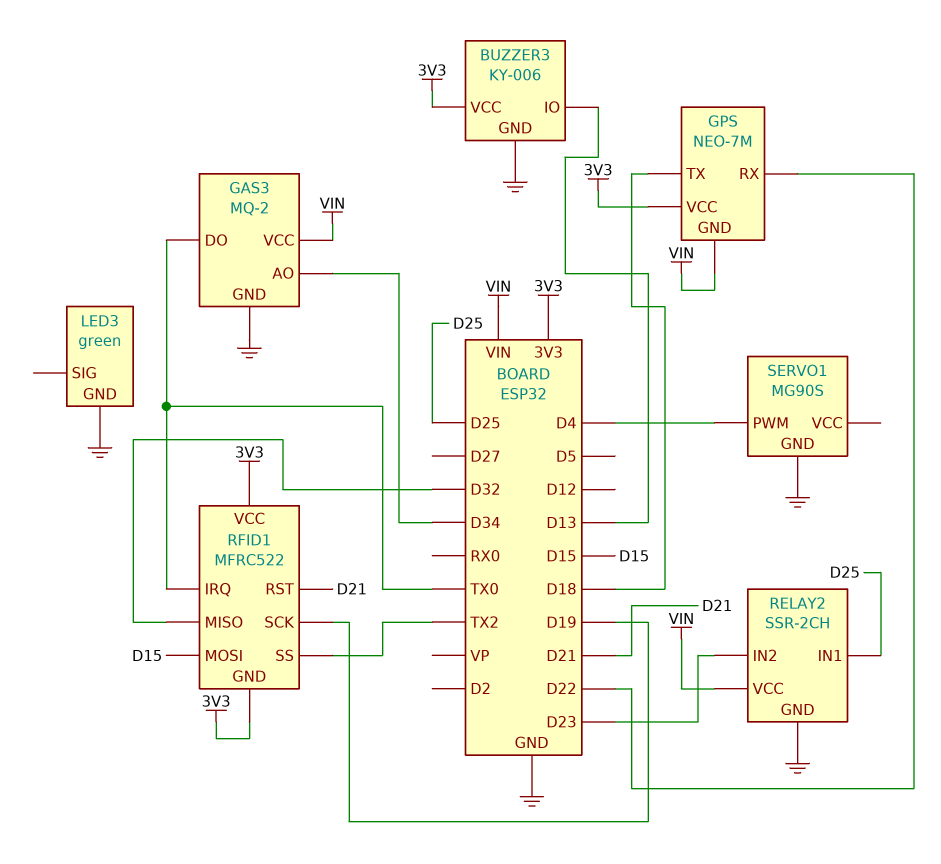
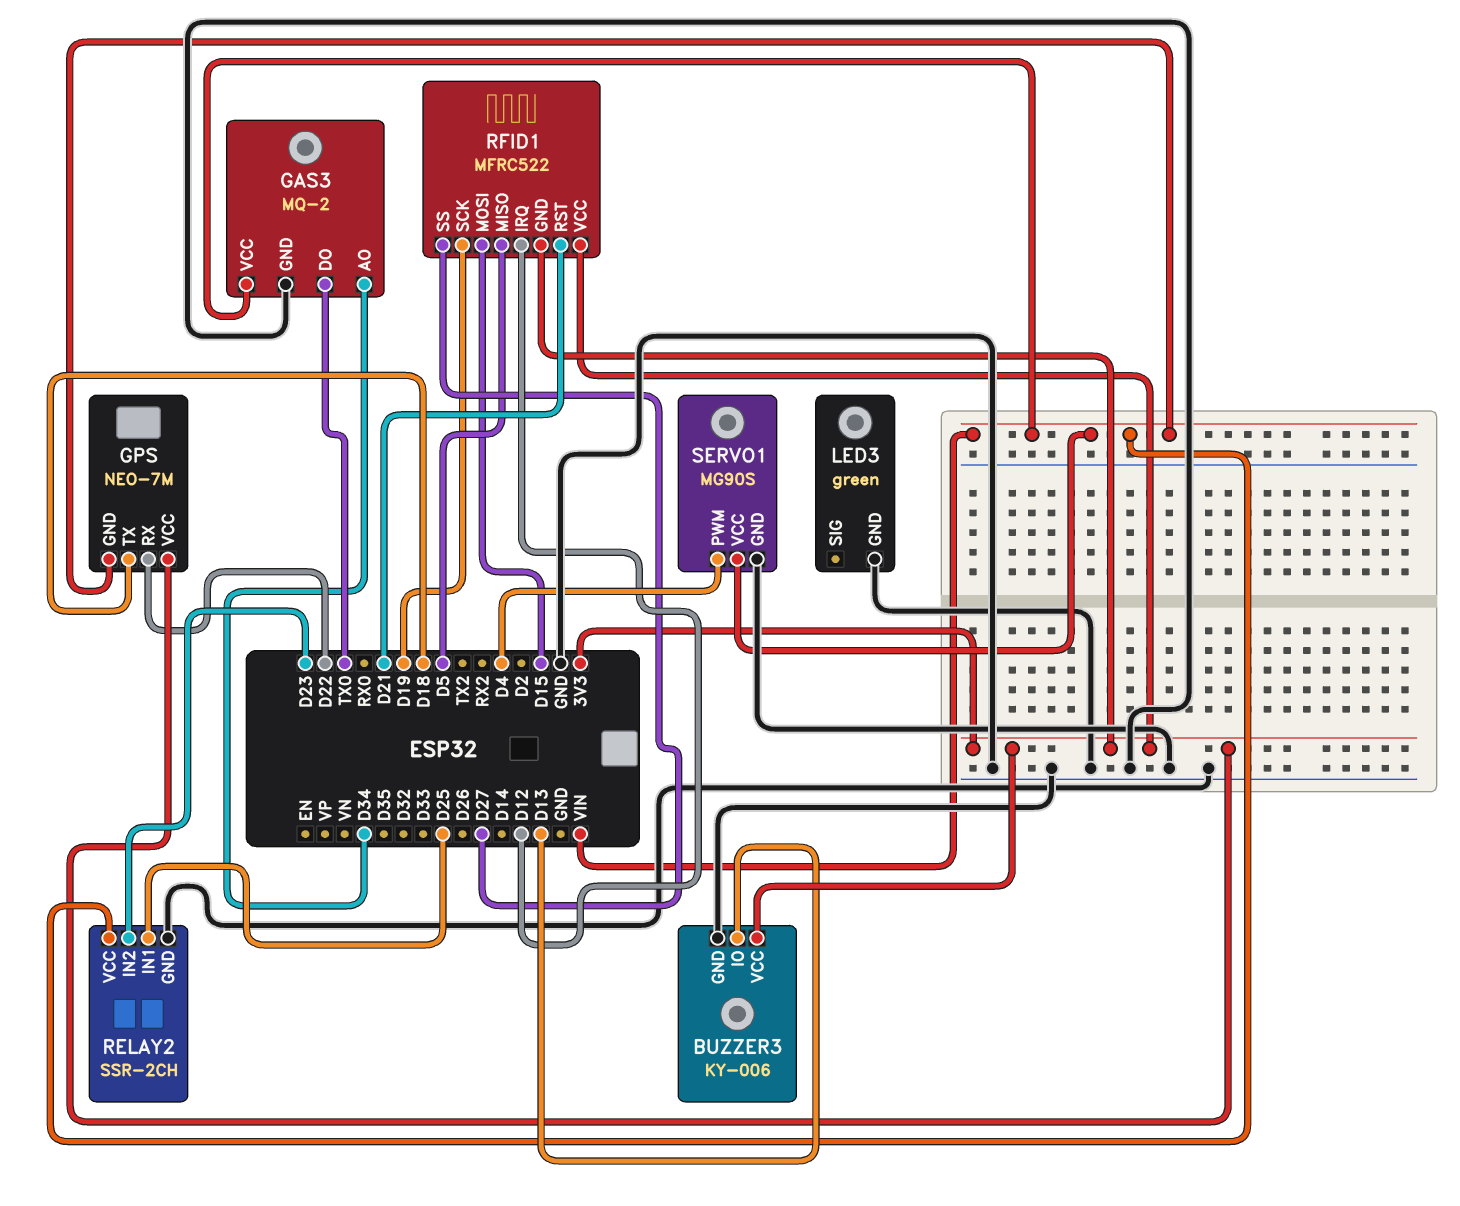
RFID1 pin IRQ: TX0 -> D12
RFID1 pin MISO: D32 -> D5
RFID1 pin SS: TX2 -> D27
SERVO1 pin VCC: none -> VIN

